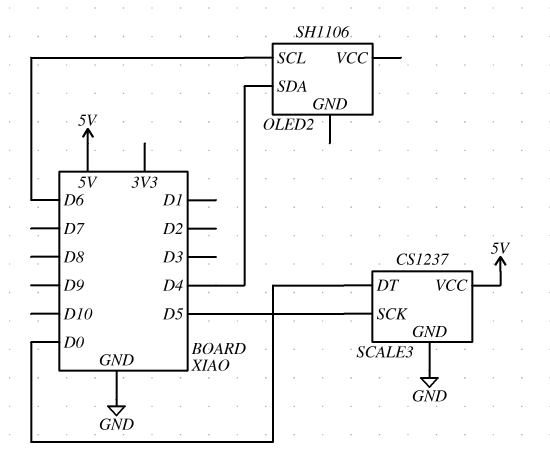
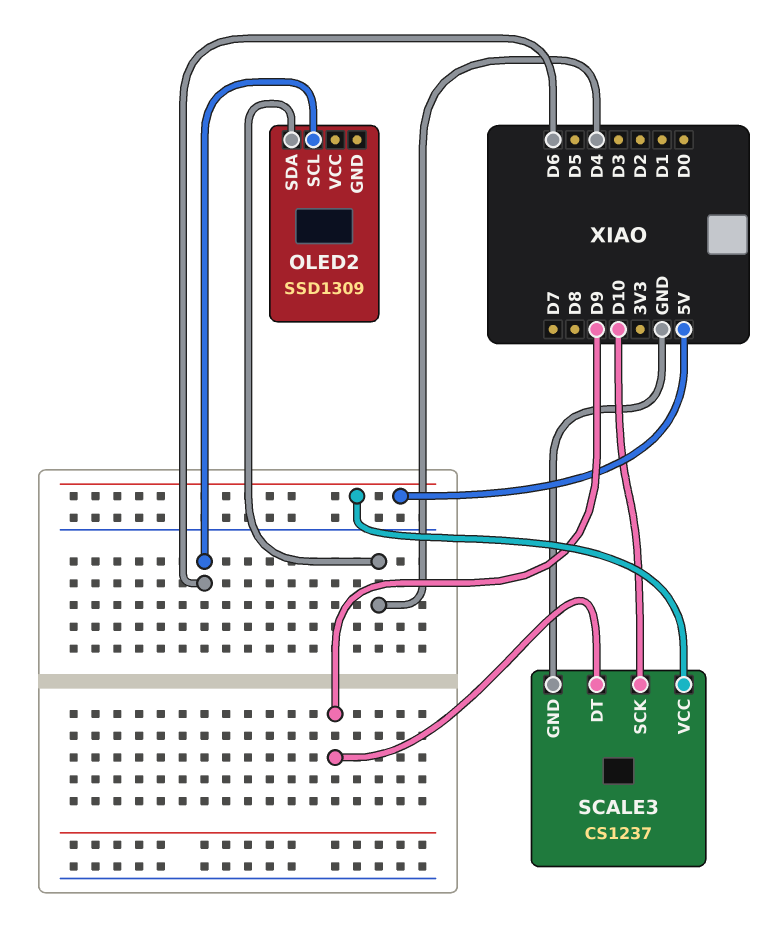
OLED2: SH1106 -> SSD1309
SCALE3 pin DT: D0 -> D9
SCALE3 pin SCK: D5 -> D10

